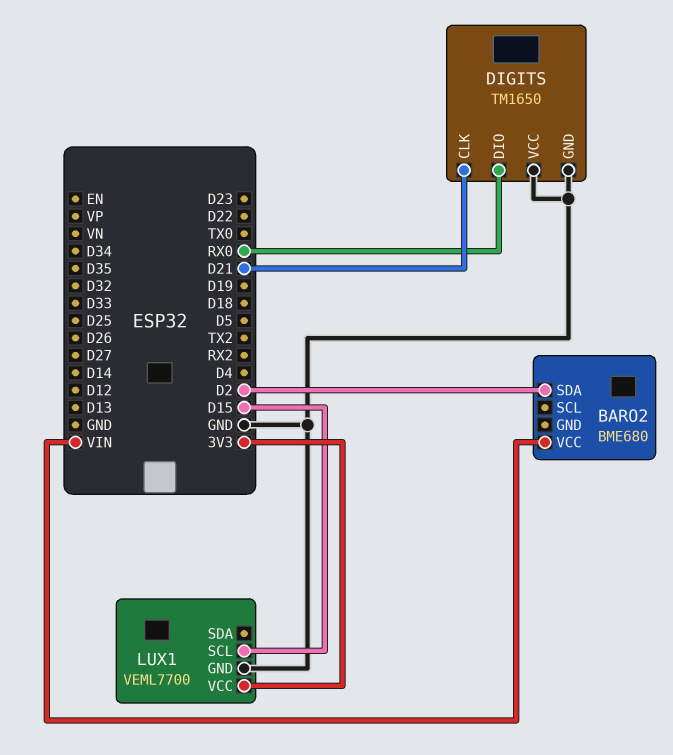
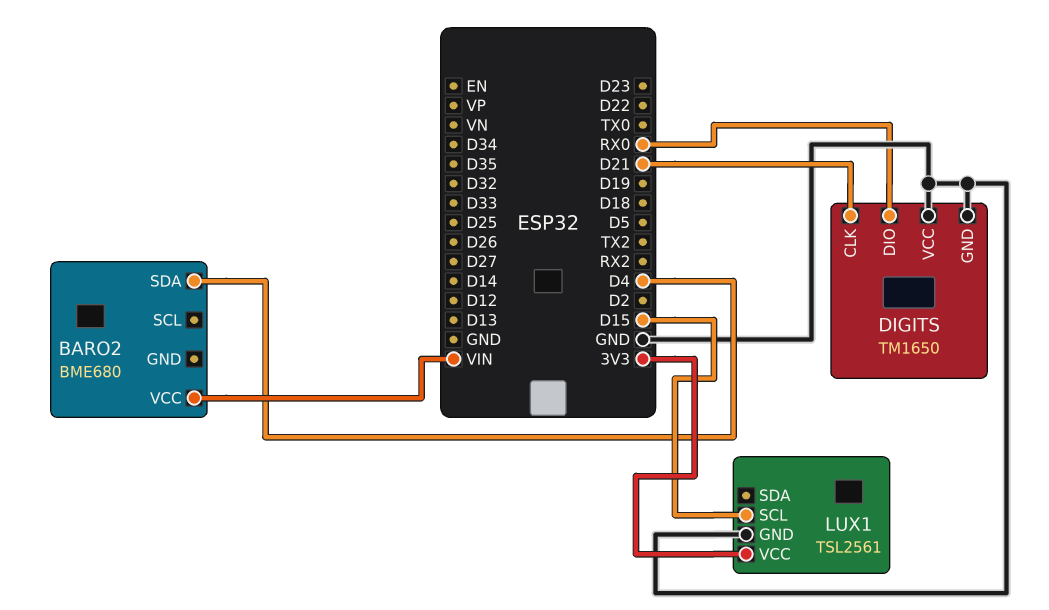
BARO2 pin SDA: D2 -> D4
LUX1: VEML7700 -> TSL2561

